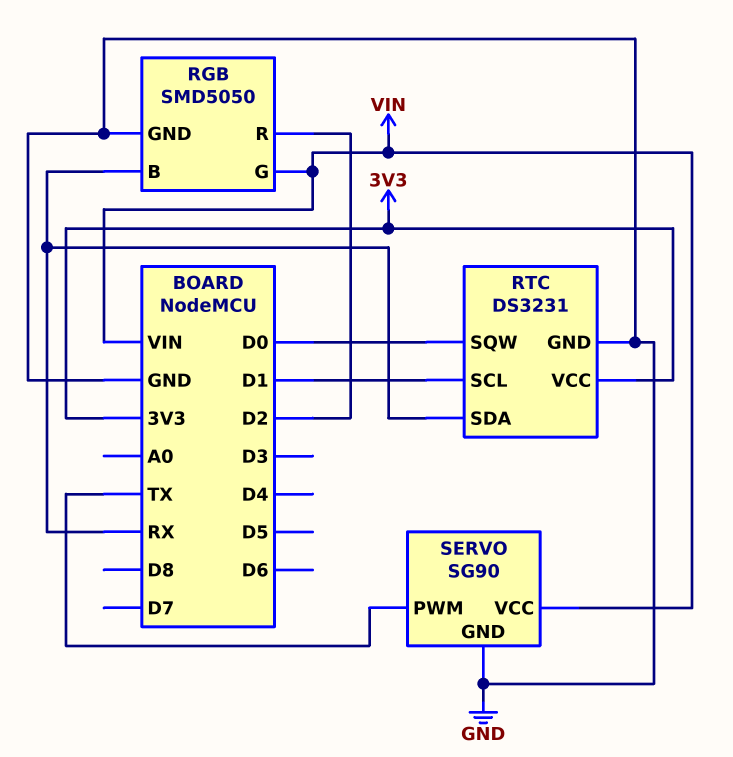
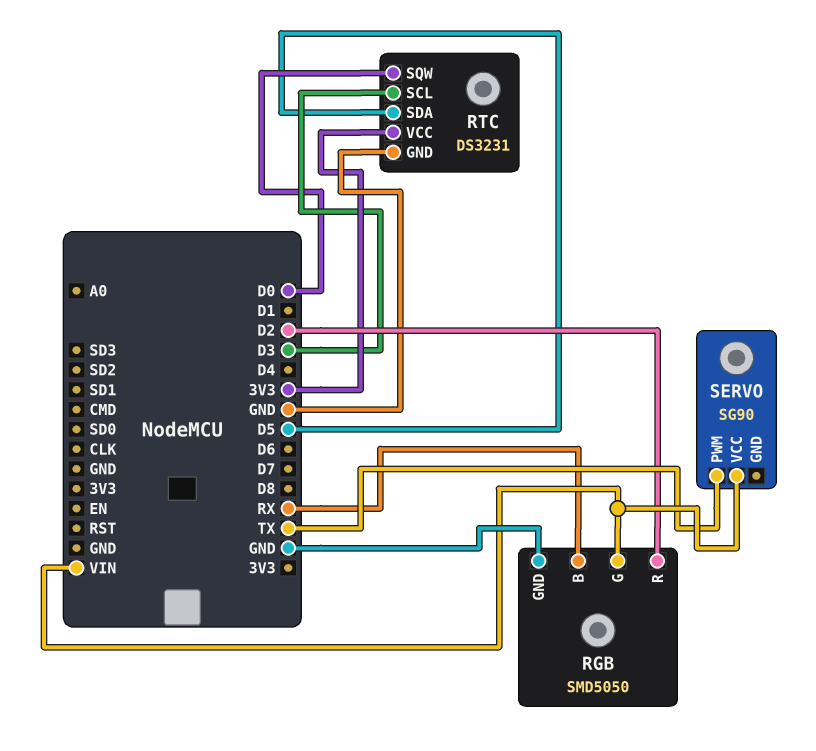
RTC pin SCL: D1 -> D3
RTC pin SDA: RX -> D5
SERVO pin GND: GND -> none

